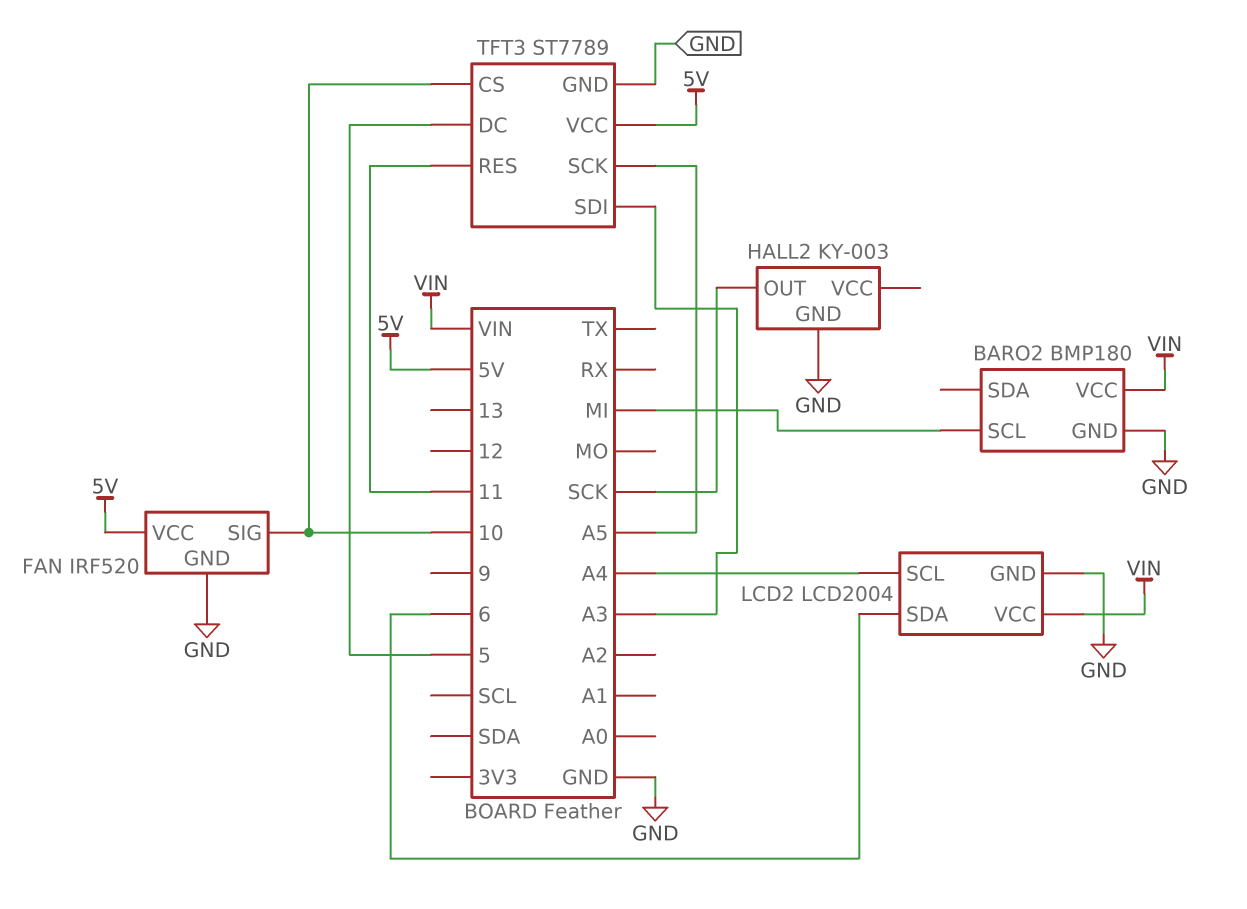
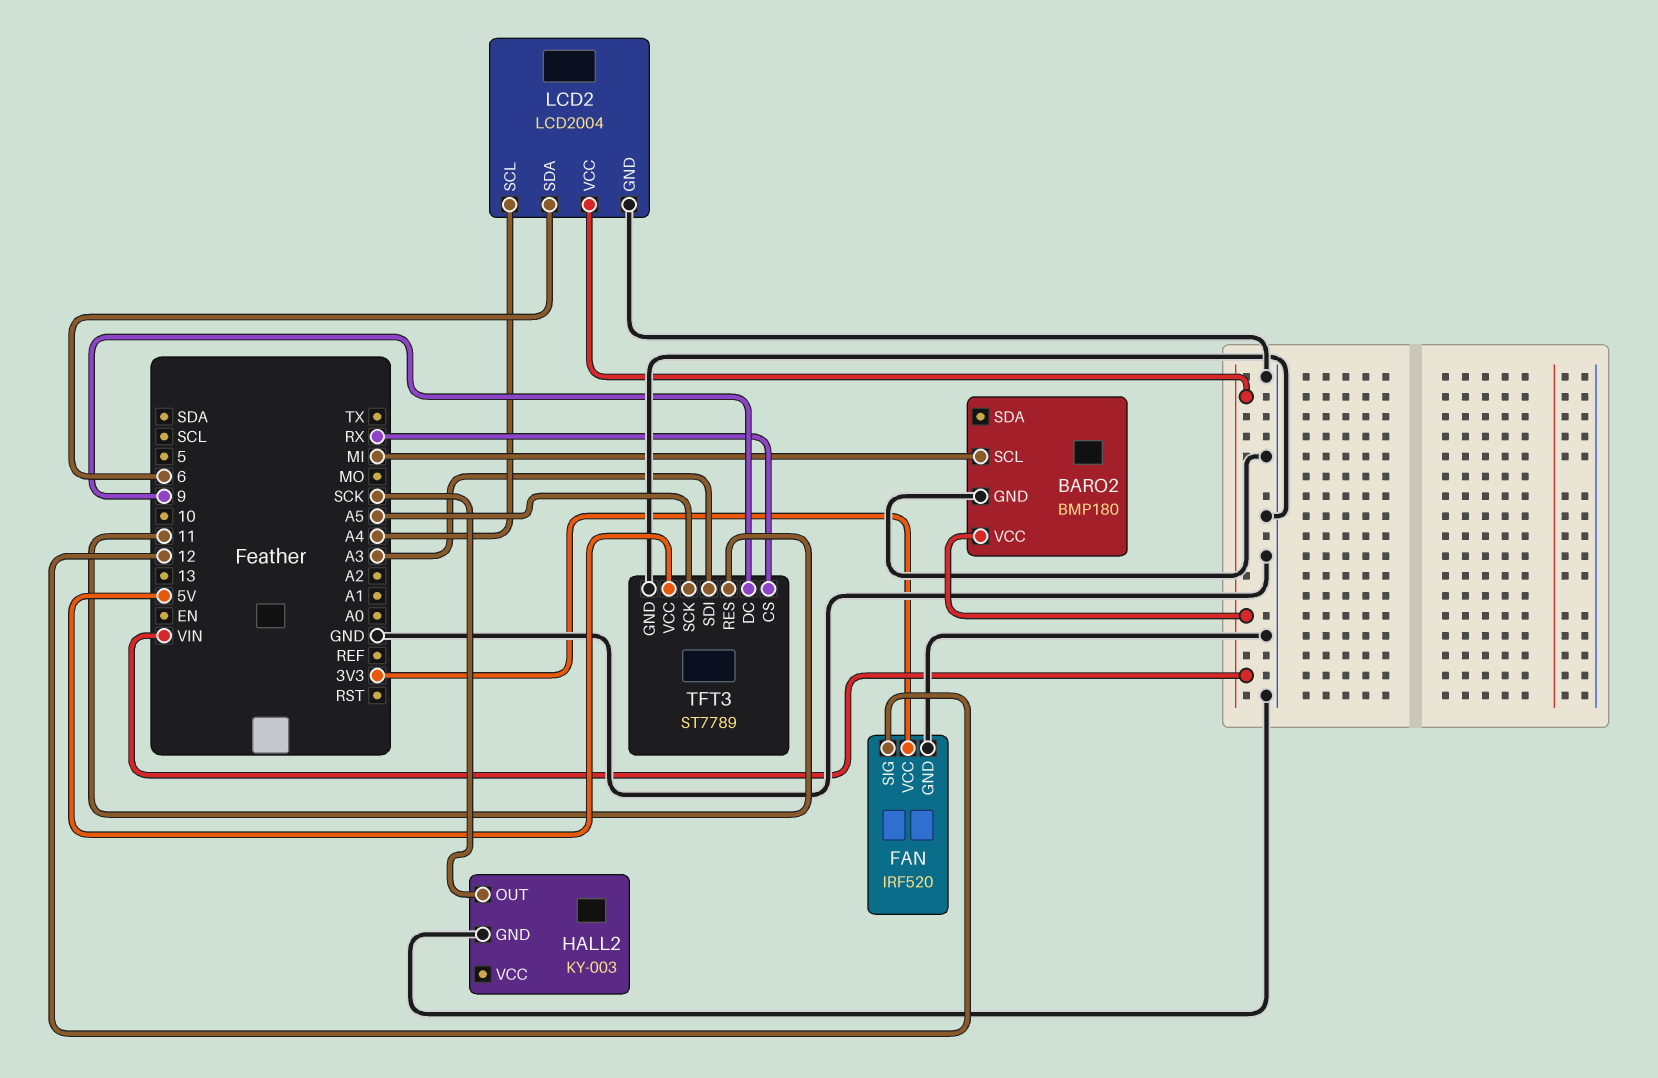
FAN pin SIG: 10 -> 12
FAN pin VCC: 5V -> 3V3
TFT3 pin CS: 10 -> RX
TFT3 pin DC: 5 -> 9

